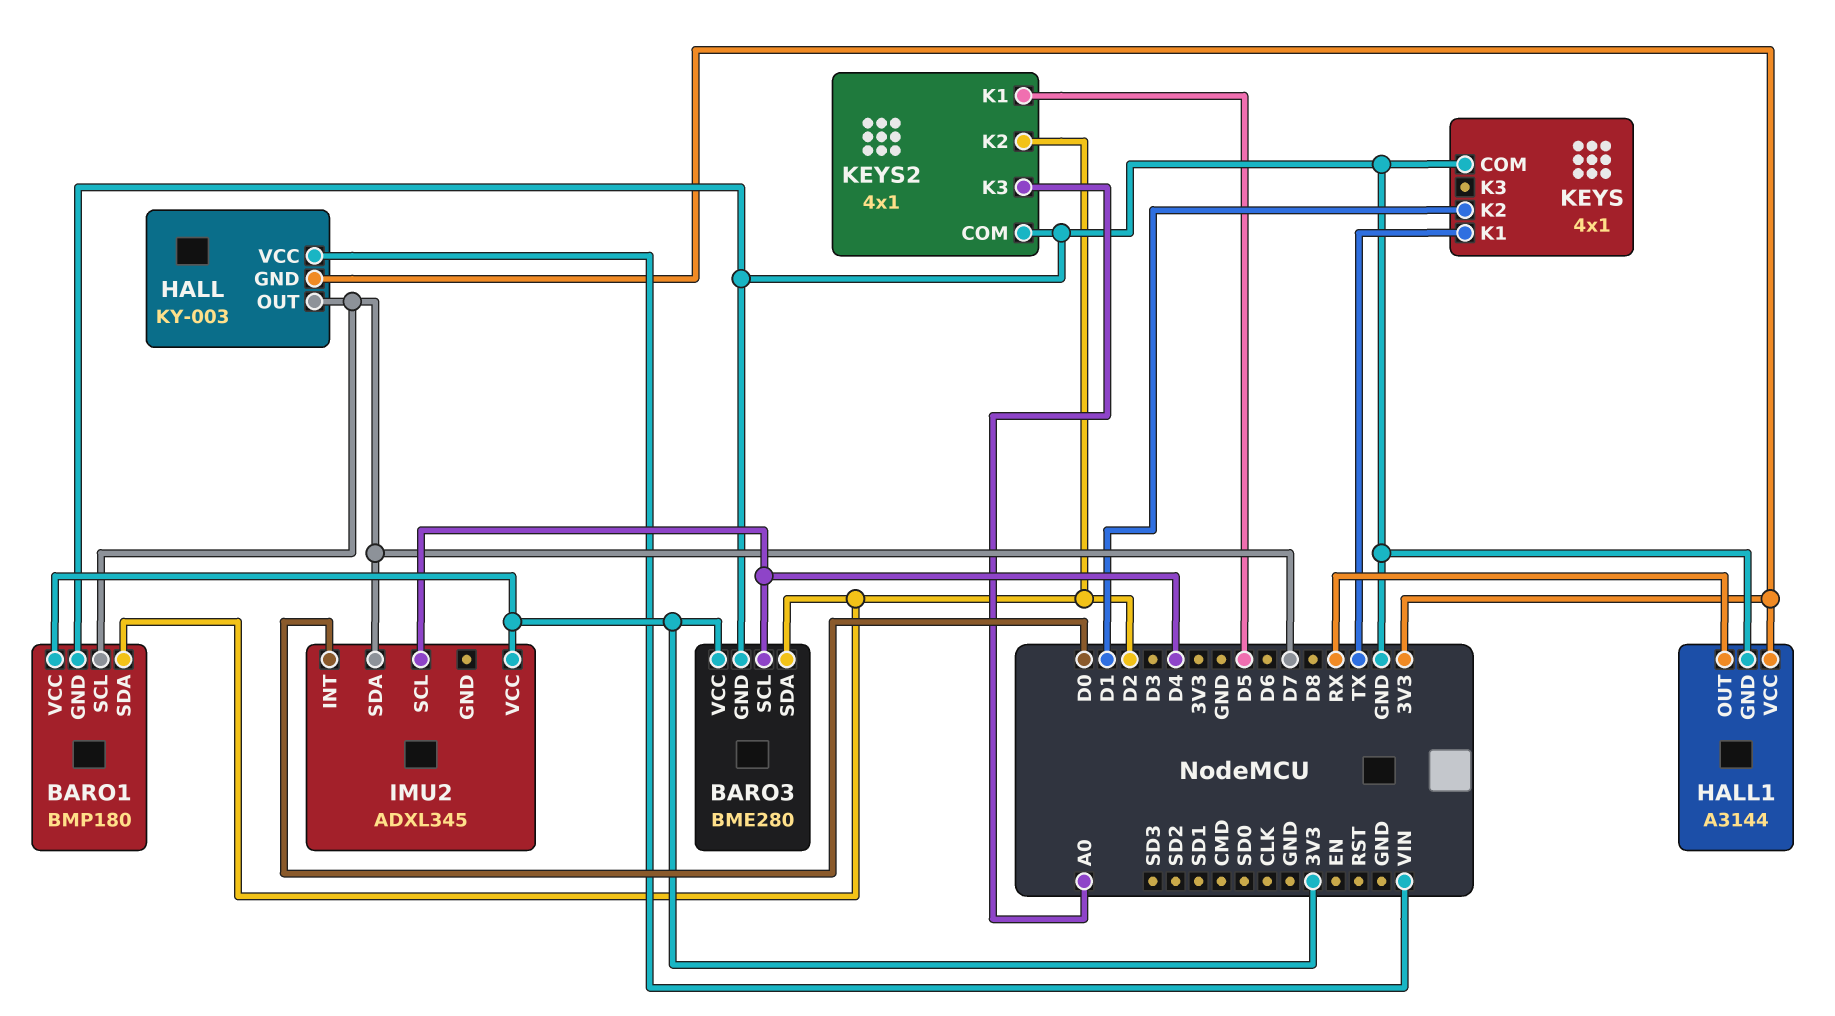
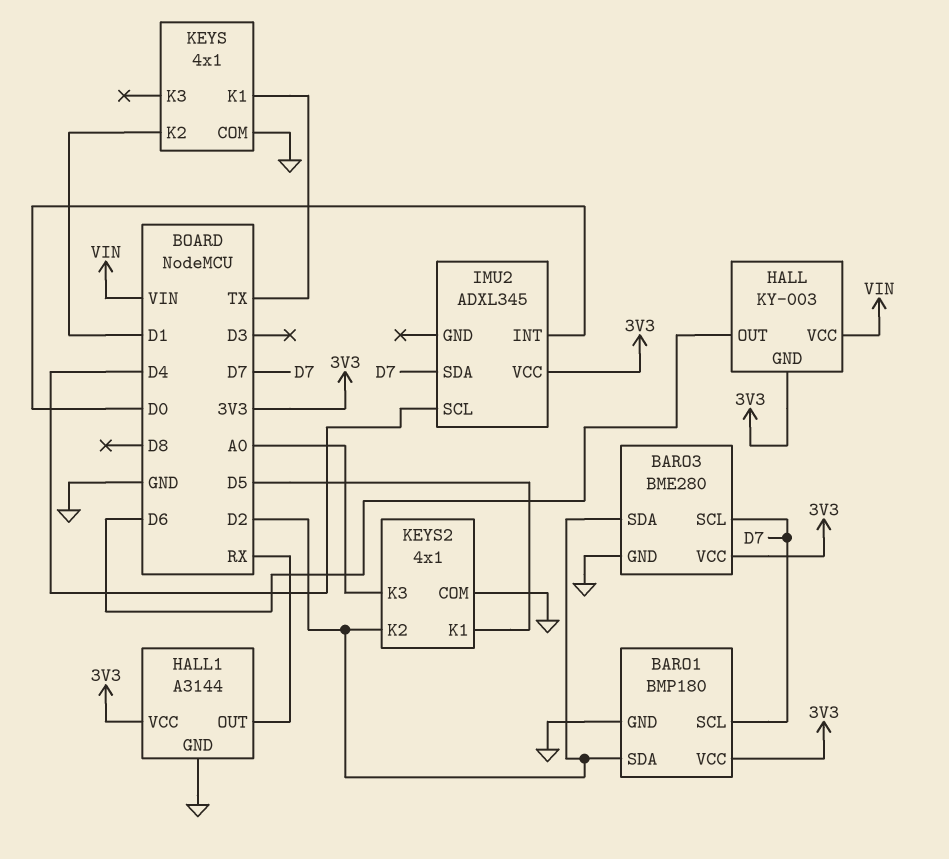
BARO3 pin SCL: D4 -> D7
HALL pin OUT: D7 -> D6

